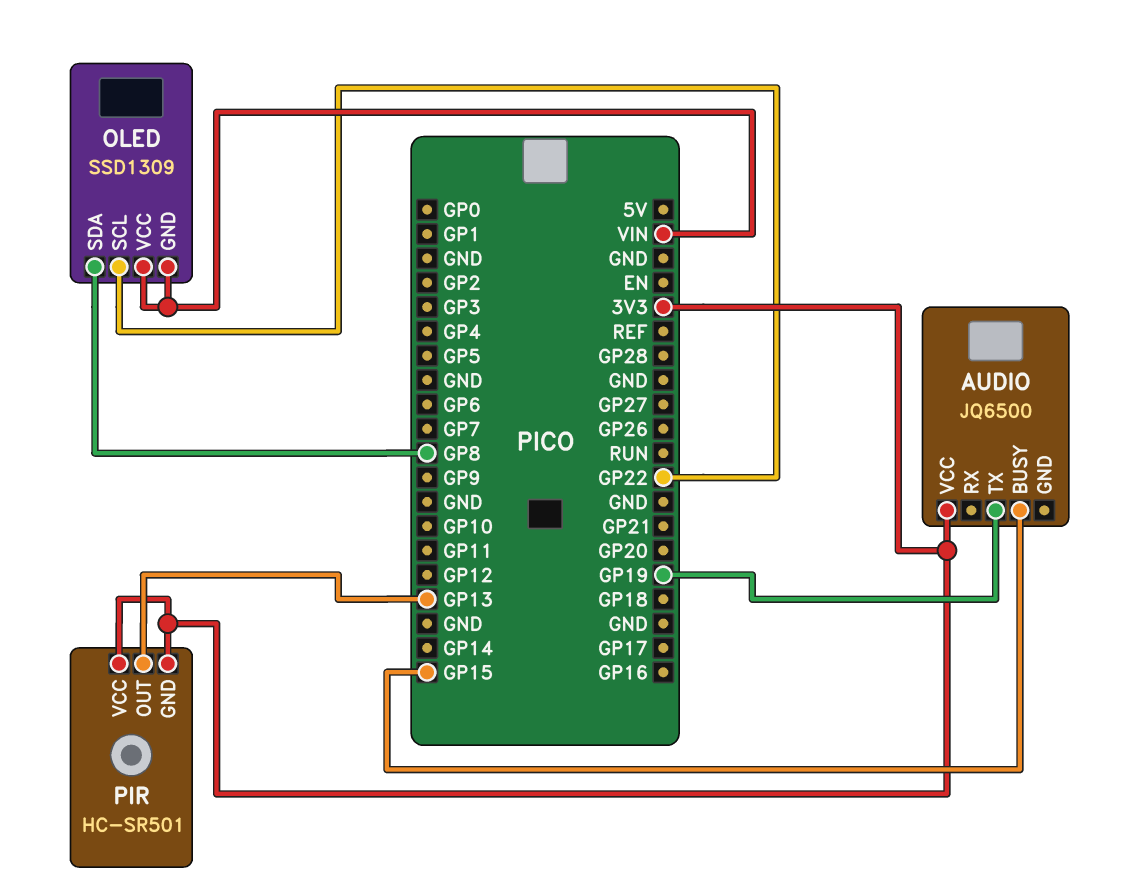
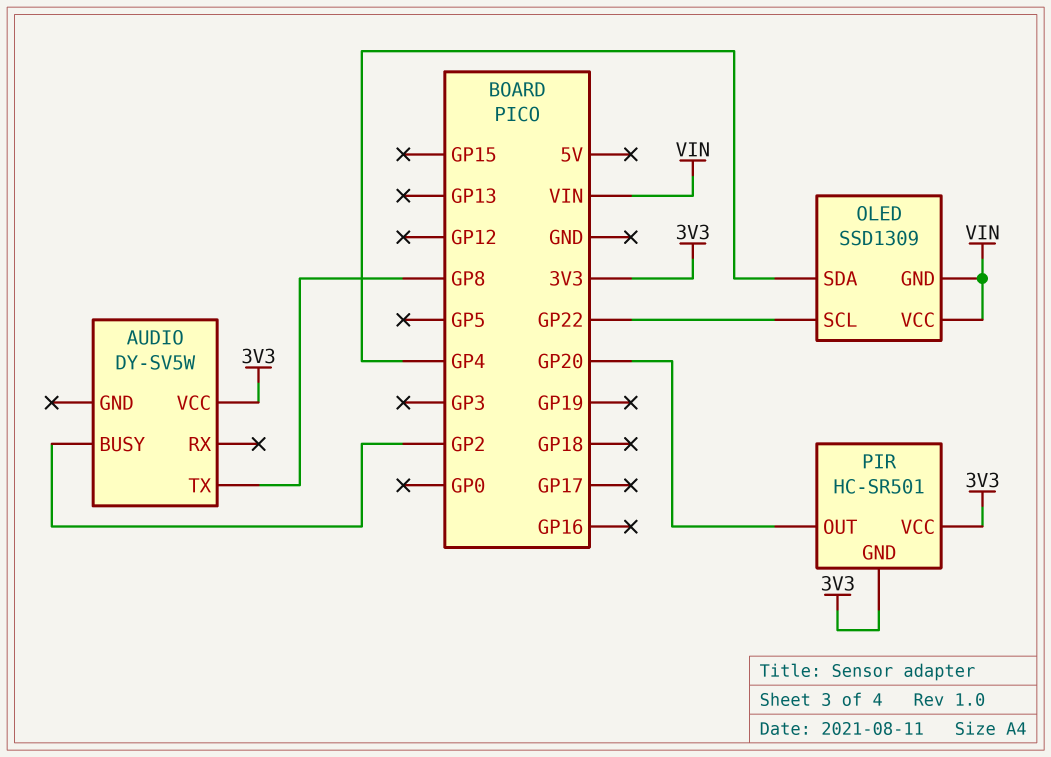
AUDIO: JQ6500 -> DY-SV5W
AUDIO pin BUSY: GP15 -> GP2
AUDIO pin TX: GP19 -> GP8
OLED pin SDA: GP8 -> GP4
PIR pin OUT: GP13 -> GP20

